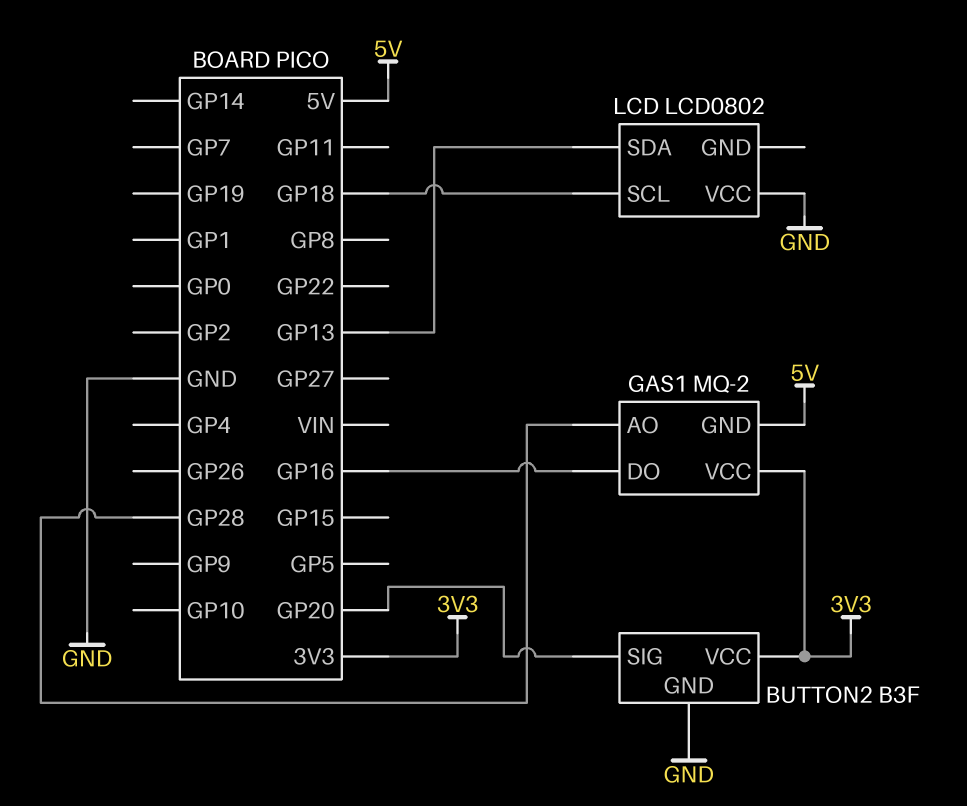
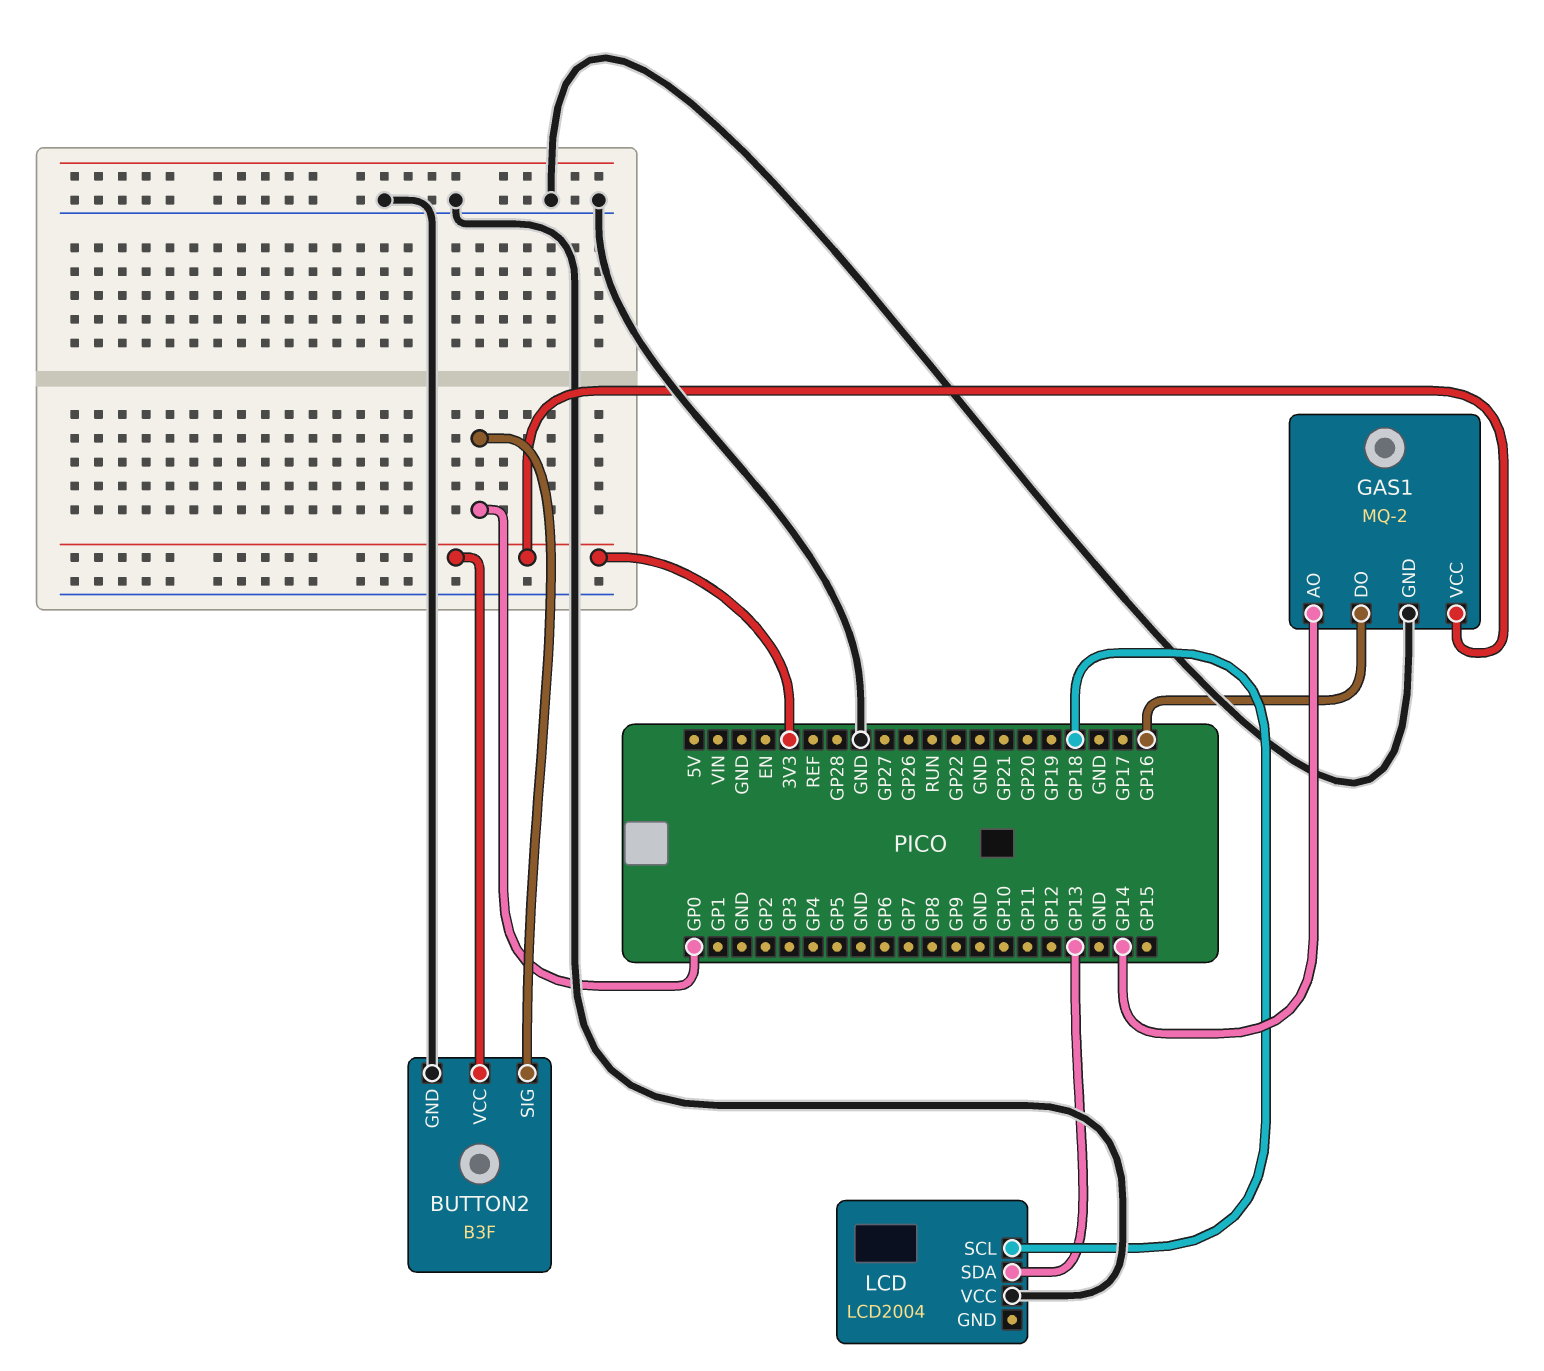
BUTTON2 pin SIG: GP20 -> GP0
GAS1 pin AO: GP28 -> GP14
GAS1 pin GND: 5V -> GND
LCD: LCD0802 -> LCD2004

